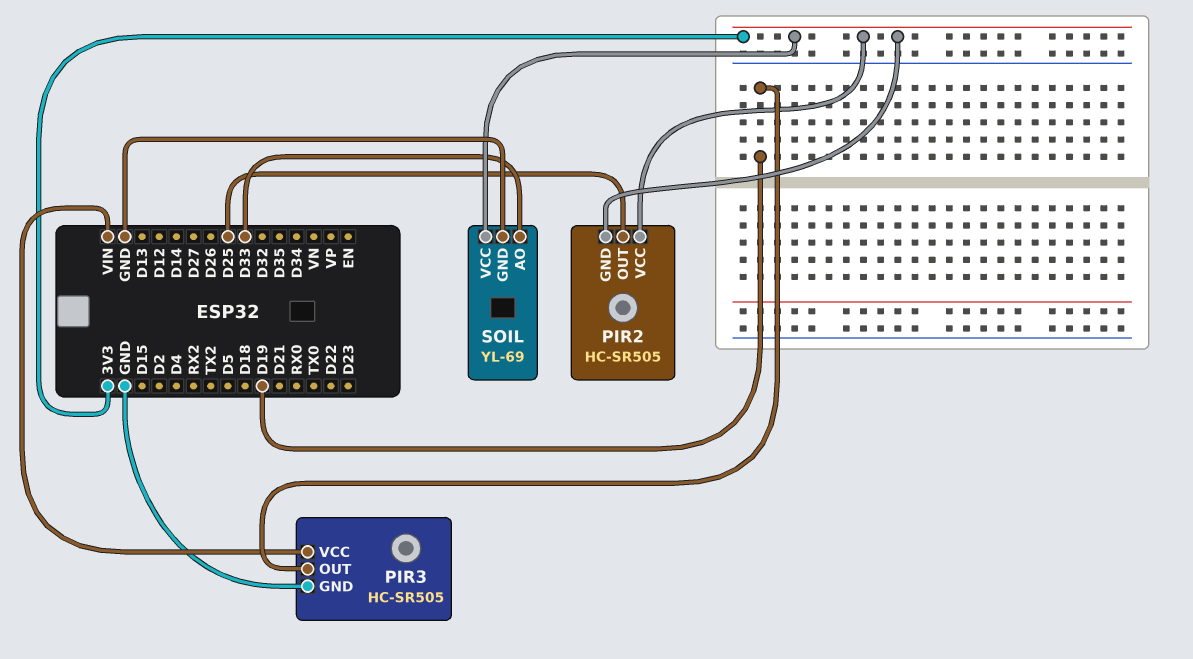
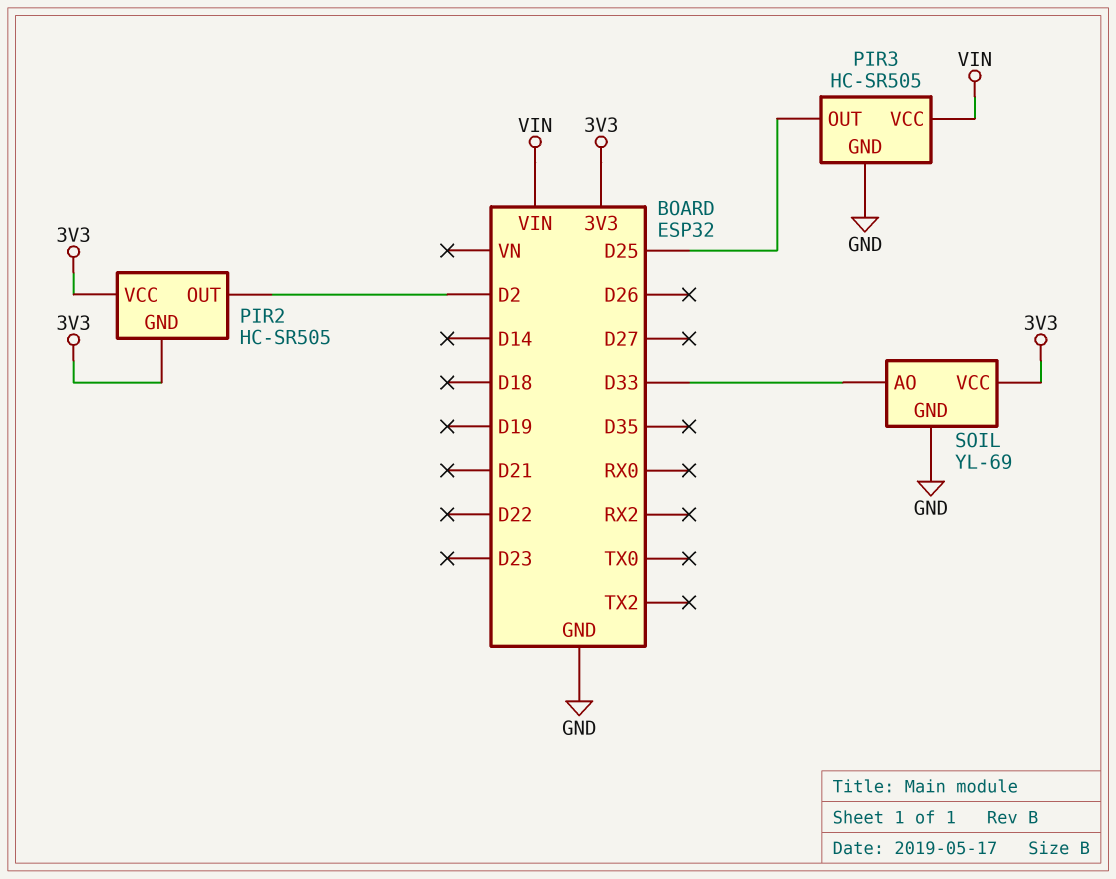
PIR2 pin OUT: D25 -> D2
PIR3 pin OUT: D19 -> D25

